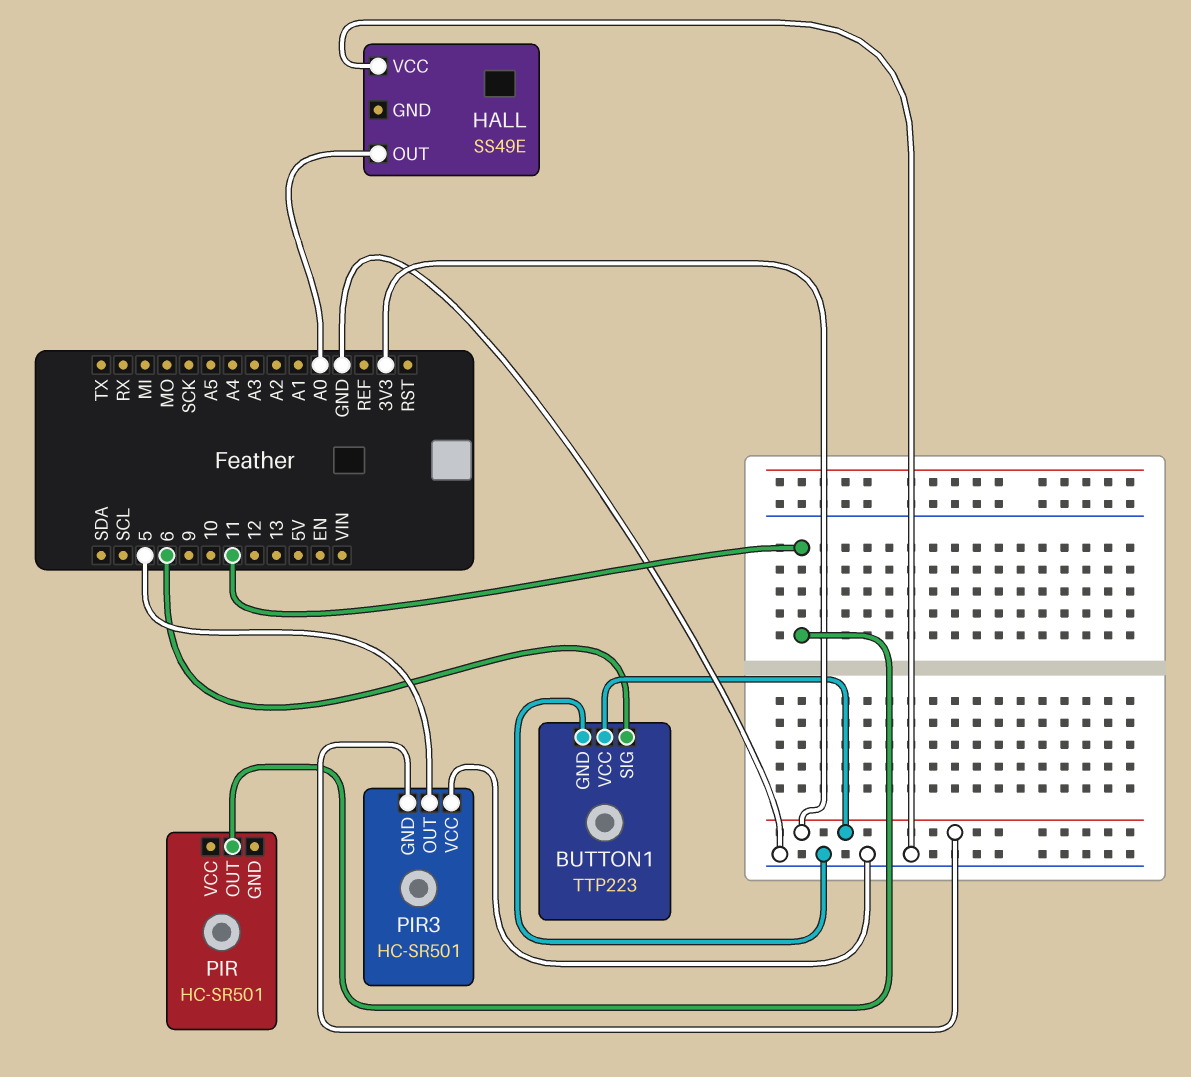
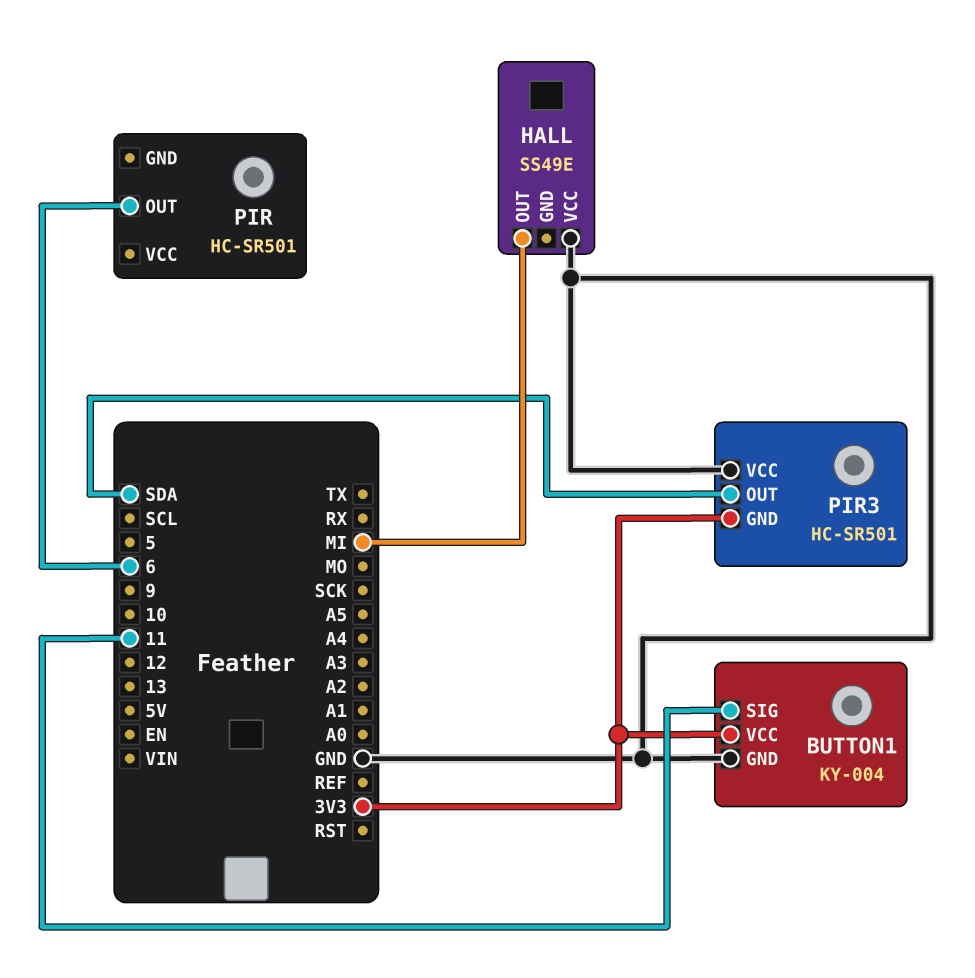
BUTTON1: TTP223 -> KY-004
BUTTON1 pin SIG: 6 -> 11
HALL pin OUT: A0 -> MI
PIR pin OUT: 11 -> 6
PIR3 pin OUT: 5 -> SDA

